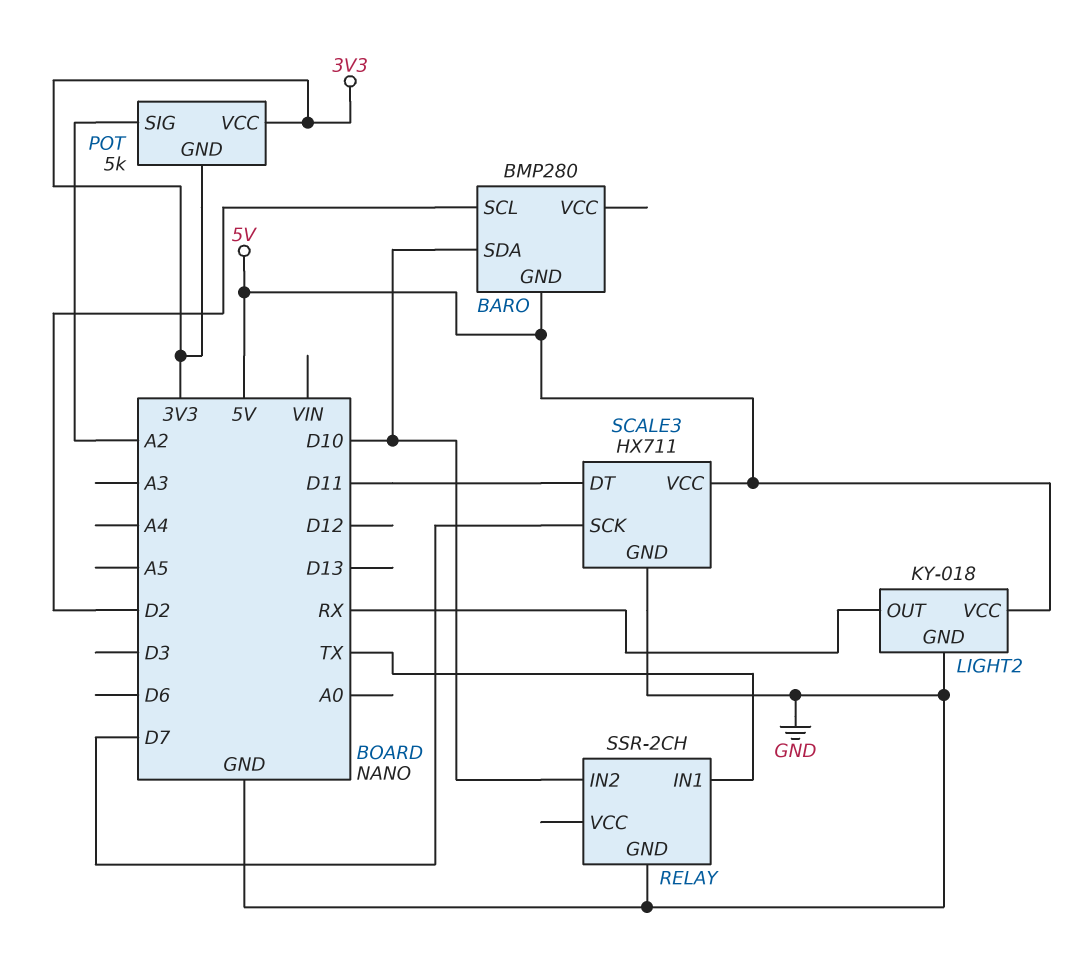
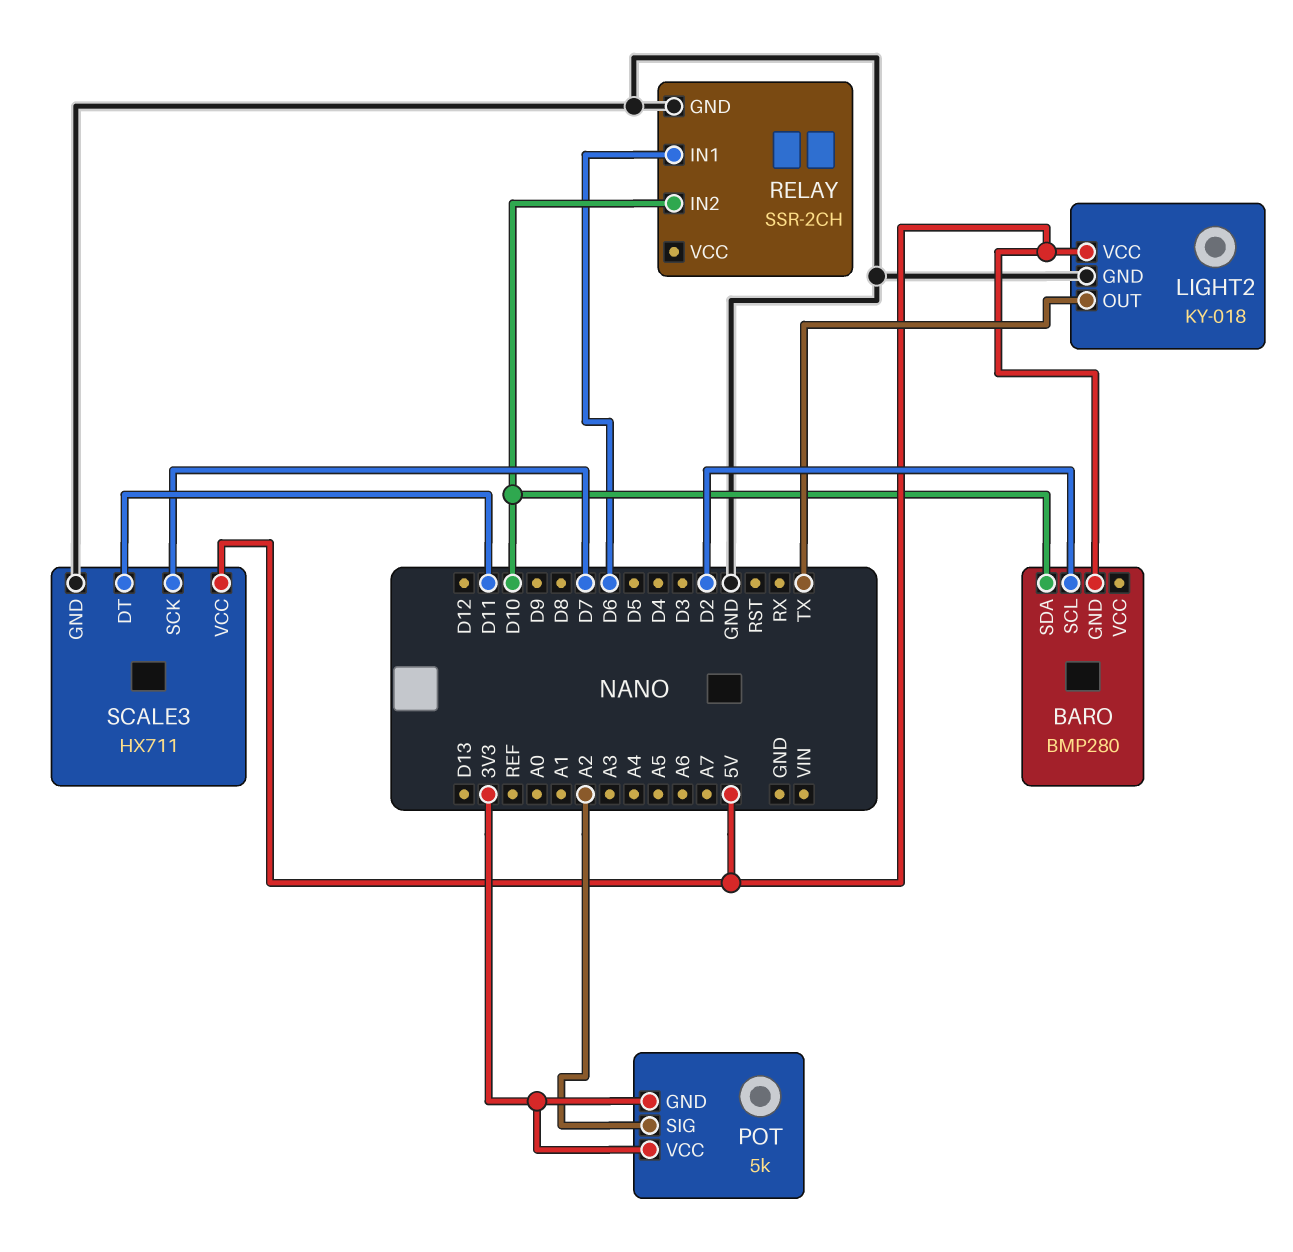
LIGHT2 pin OUT: RX -> TX
RELAY pin IN1: TX -> D6

